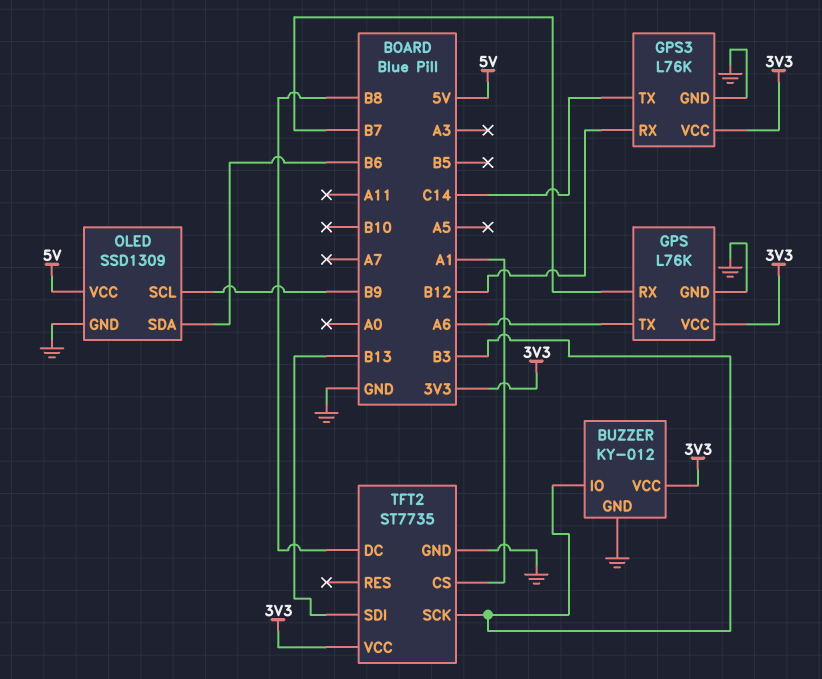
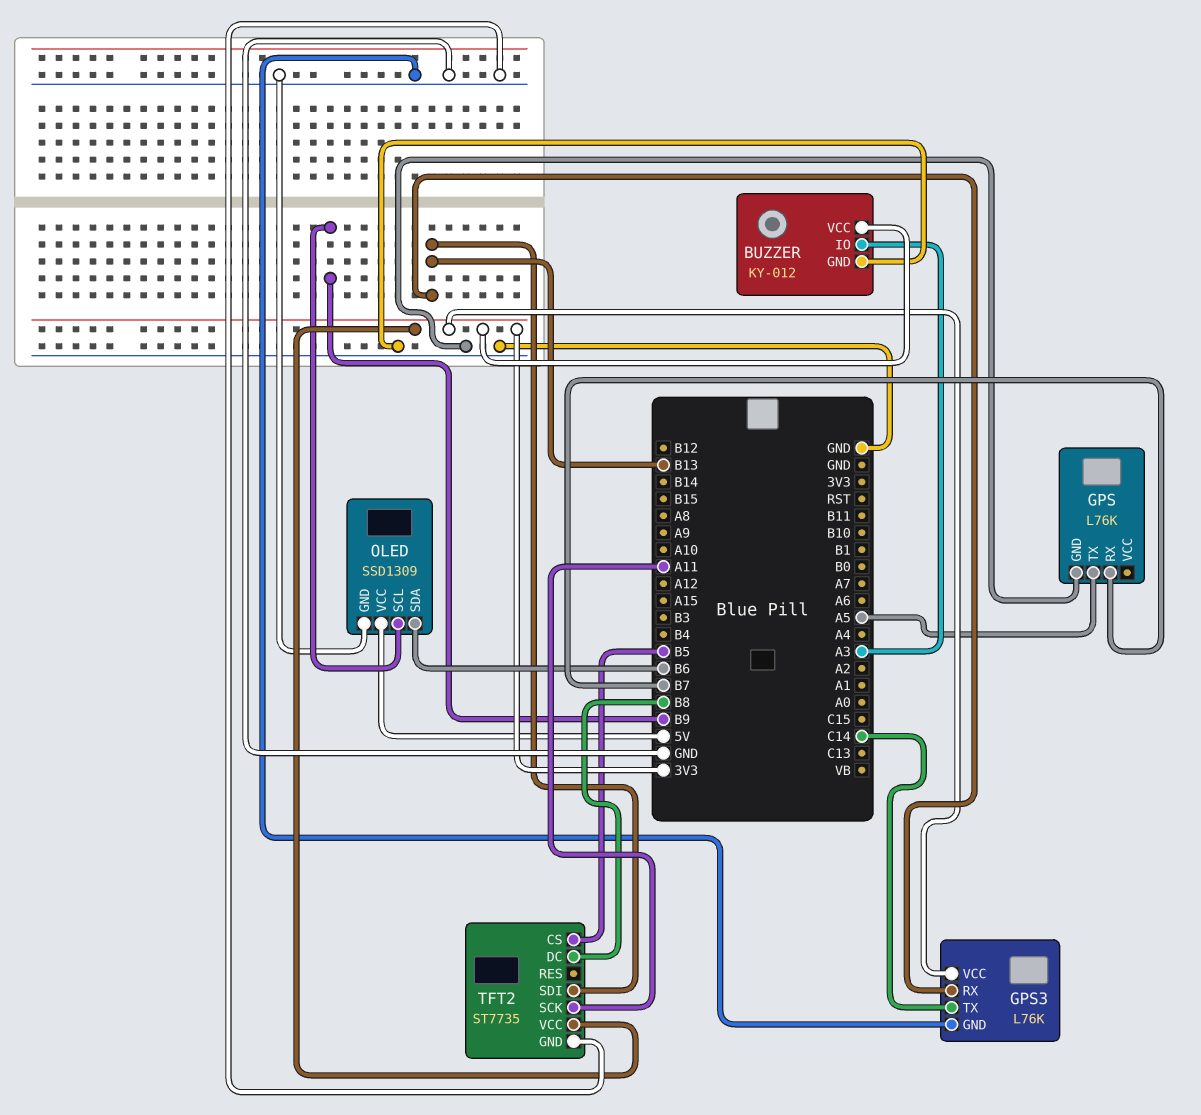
BUZZER pin IO: B3 -> A3
GPS pin TX: A6 -> A5
GPS pin VCC: 3V3 -> none
GPS3 pin RX: B12 -> B13
TFT2 pin CS: A1 -> B5
TFT2 pin SCK: B3 -> A11

